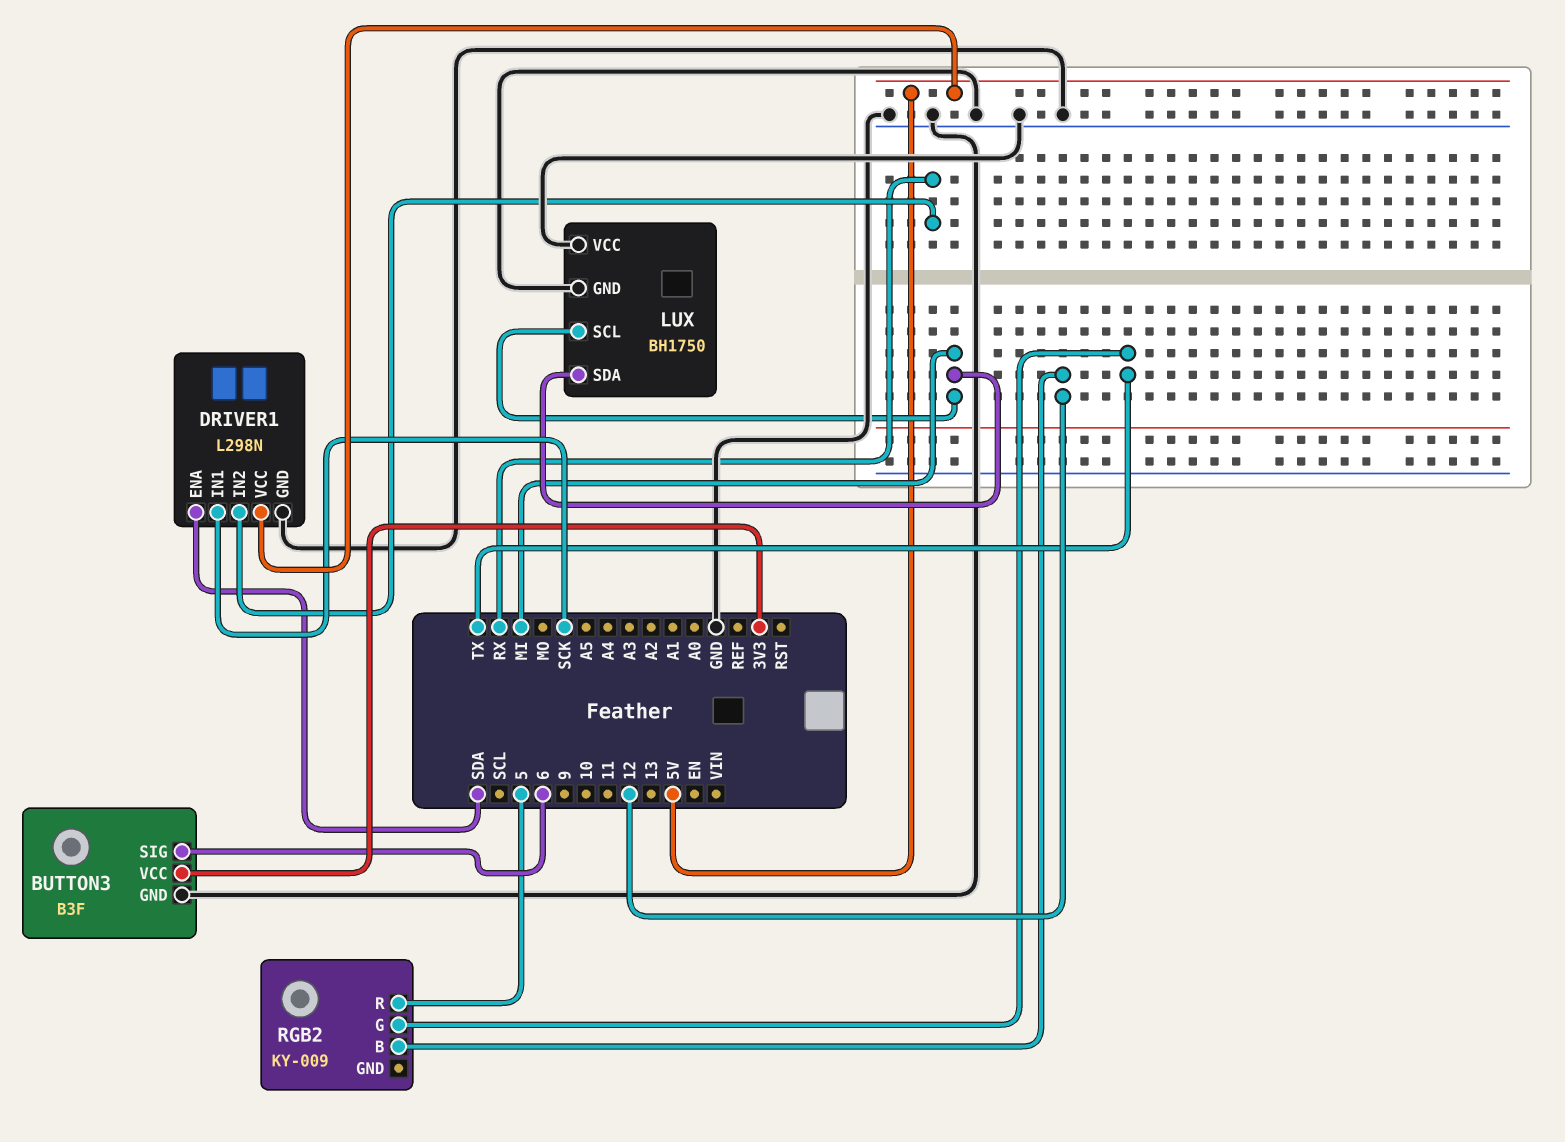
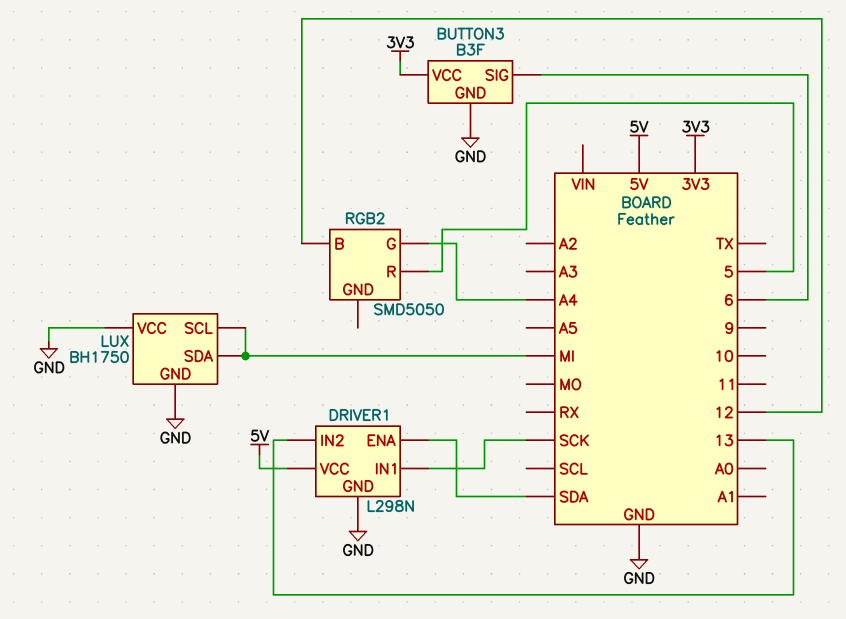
DRIVER1 pin IN2: RX -> 13
RGB2: KY-009 -> SMD5050
RGB2 pin G: TX -> A4

